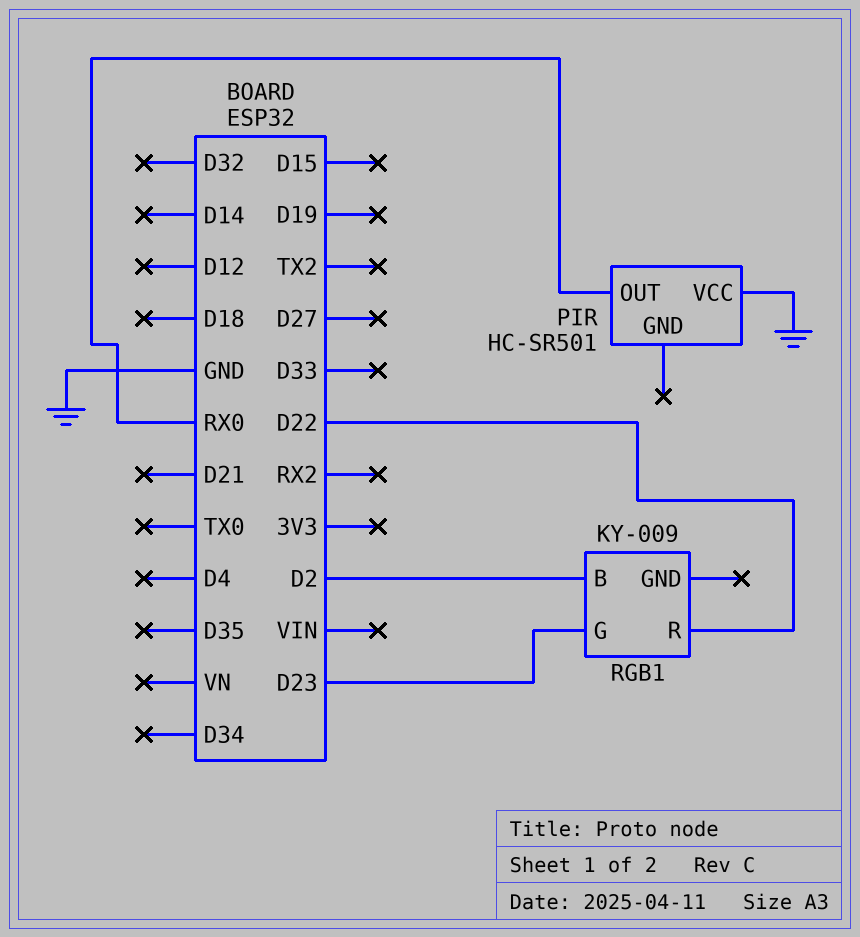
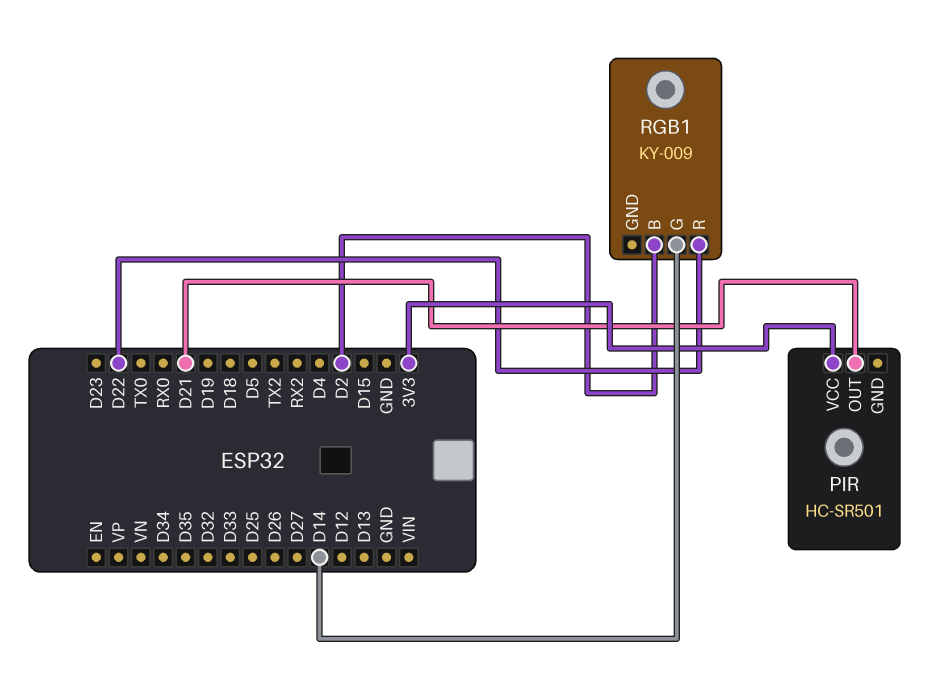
PIR pin OUT: RX0 -> D21
PIR pin VCC: GND -> 3V3
RGB1 pin G: D23 -> D14

